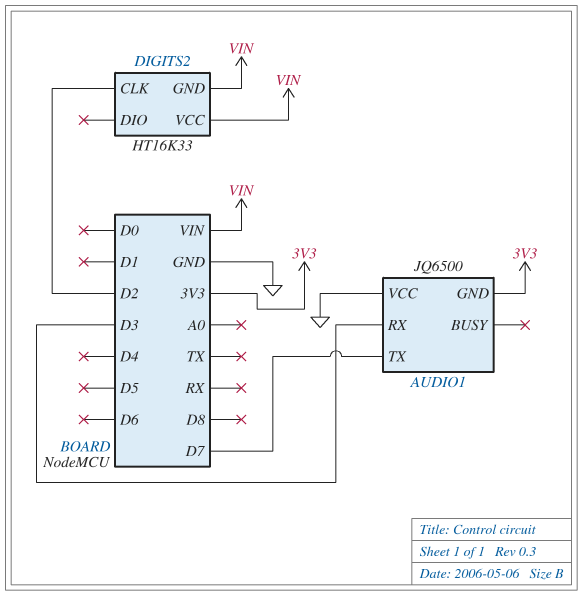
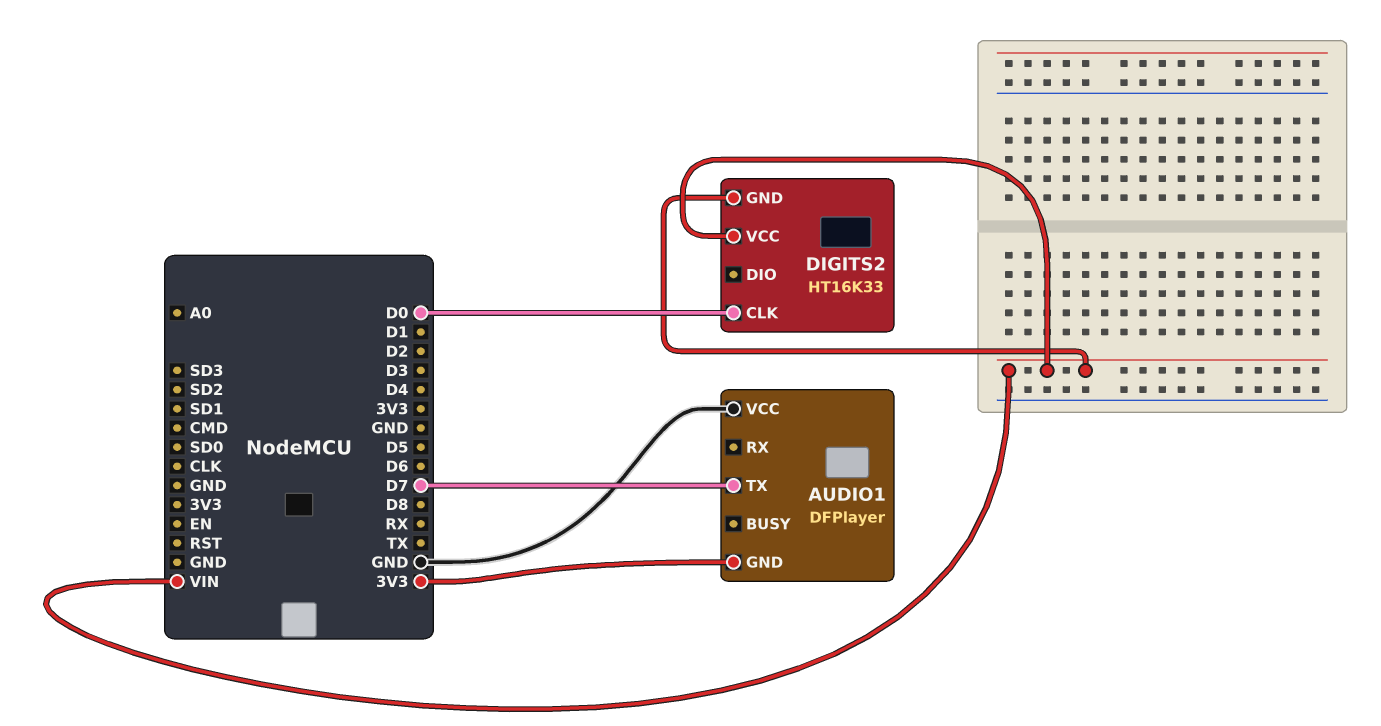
AUDIO1: JQ6500 -> DFPlayer
AUDIO1 pin RX: D3 -> none
DIGITS2 pin CLK: D2 -> D0

